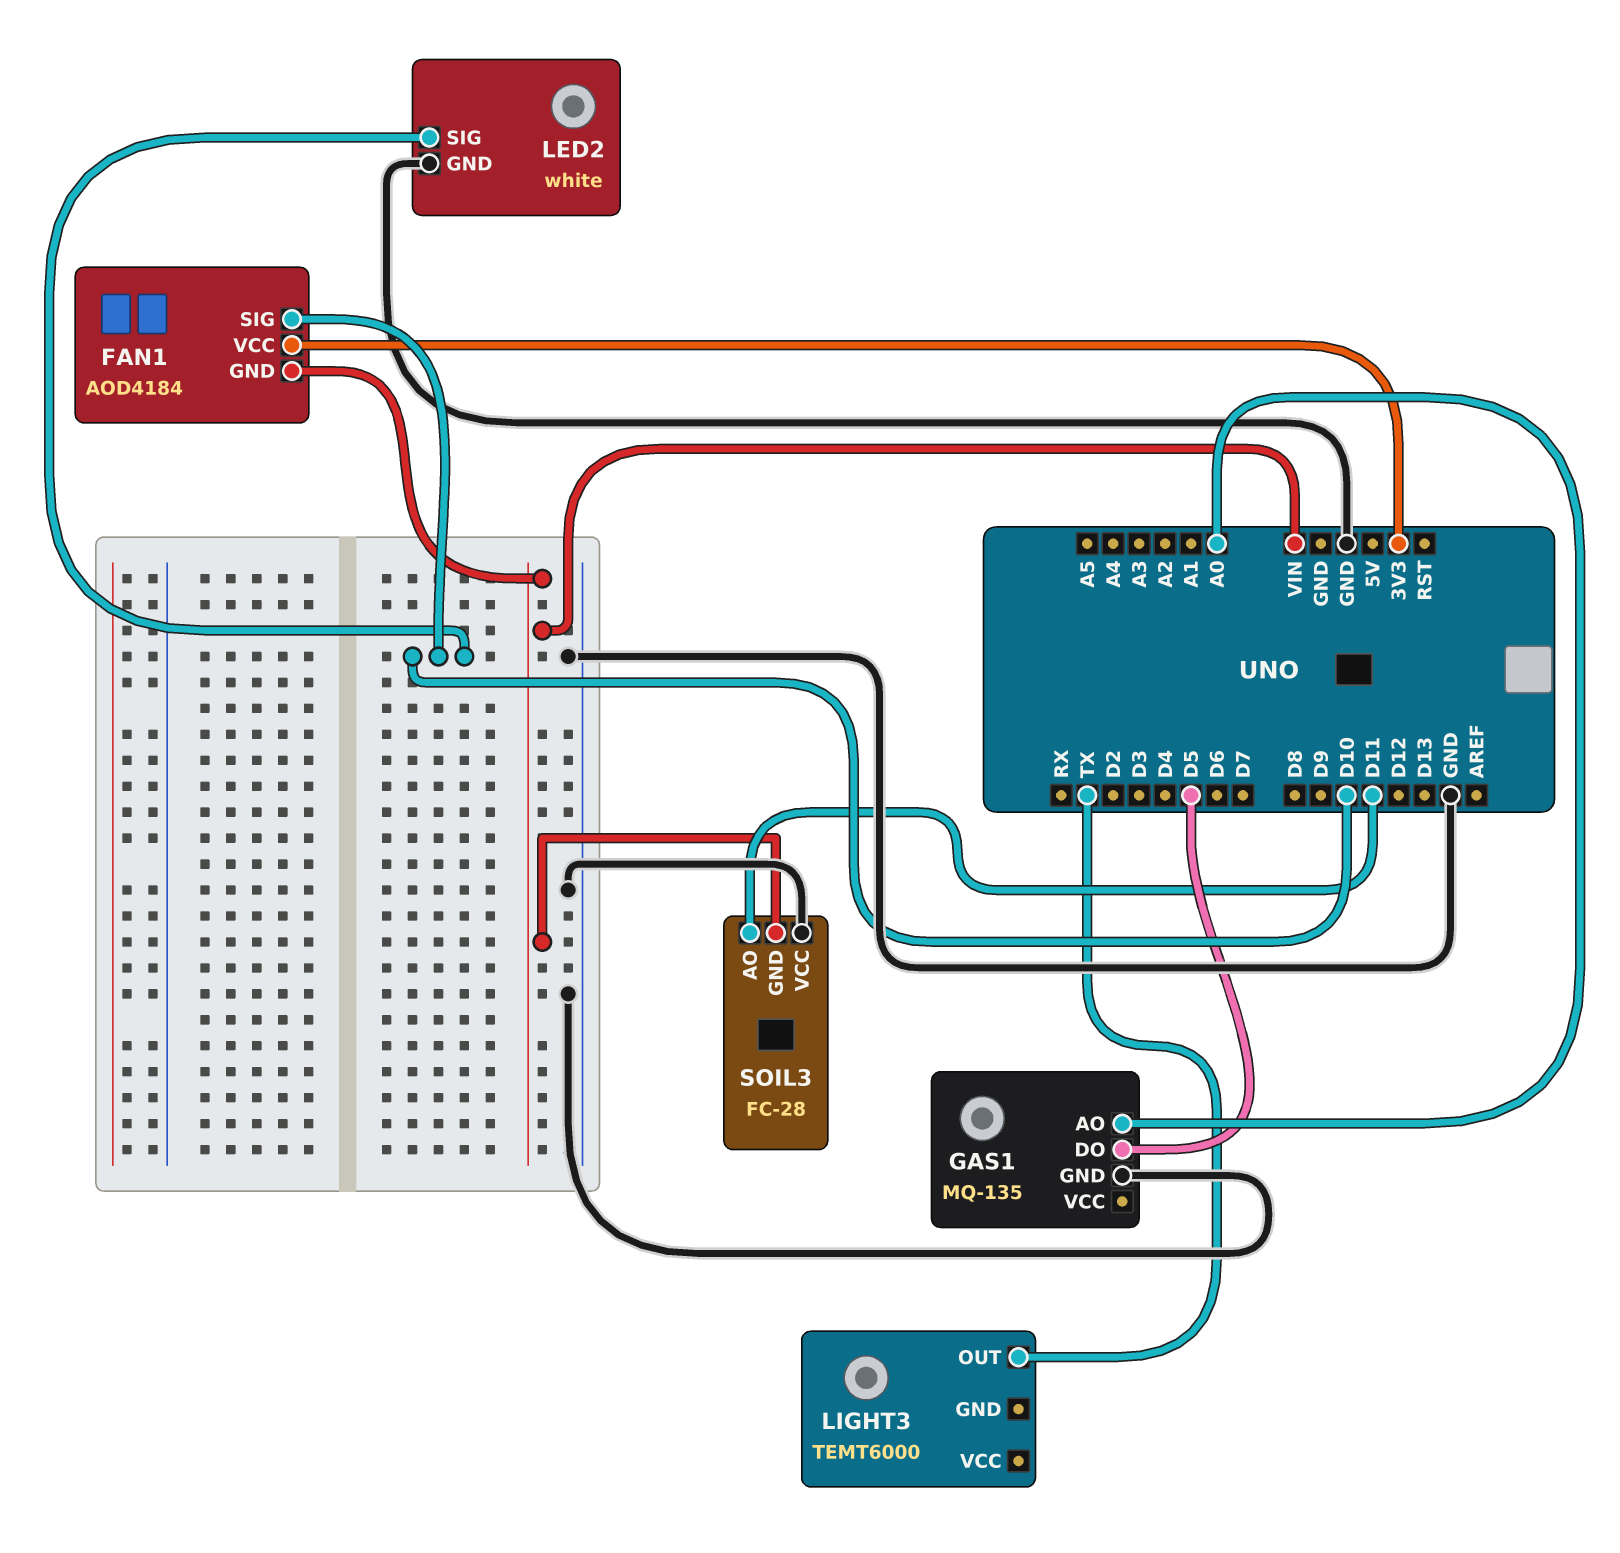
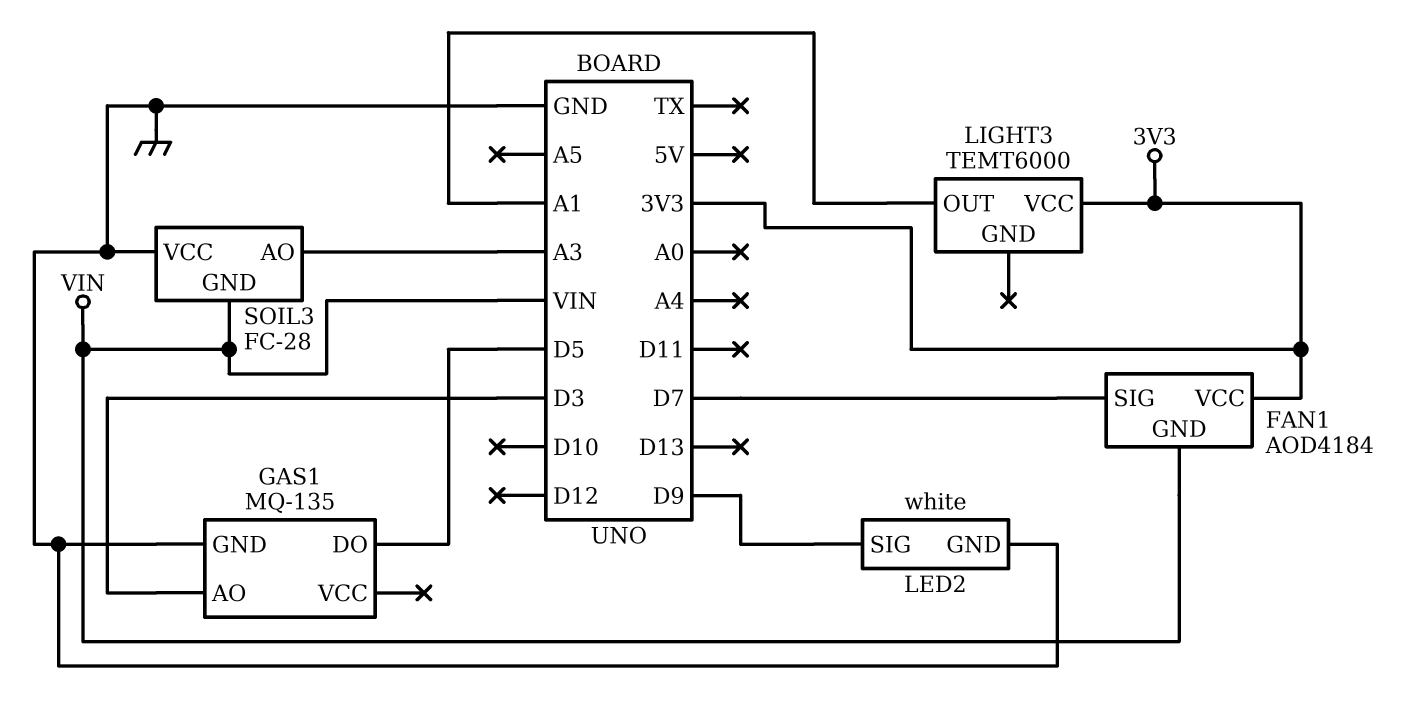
FAN1 pin SIG: D10 -> D7
GAS1 pin AO: A0 -> D3
LED2 pin SIG: D10 -> D9
LIGHT3 pin OUT: TX -> A1
LIGHT3 pin VCC: none -> 3V3
SOIL3 pin AO: D11 -> A3

